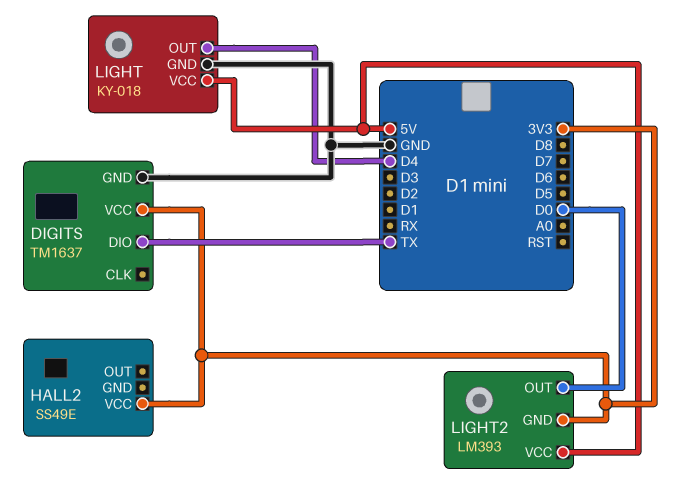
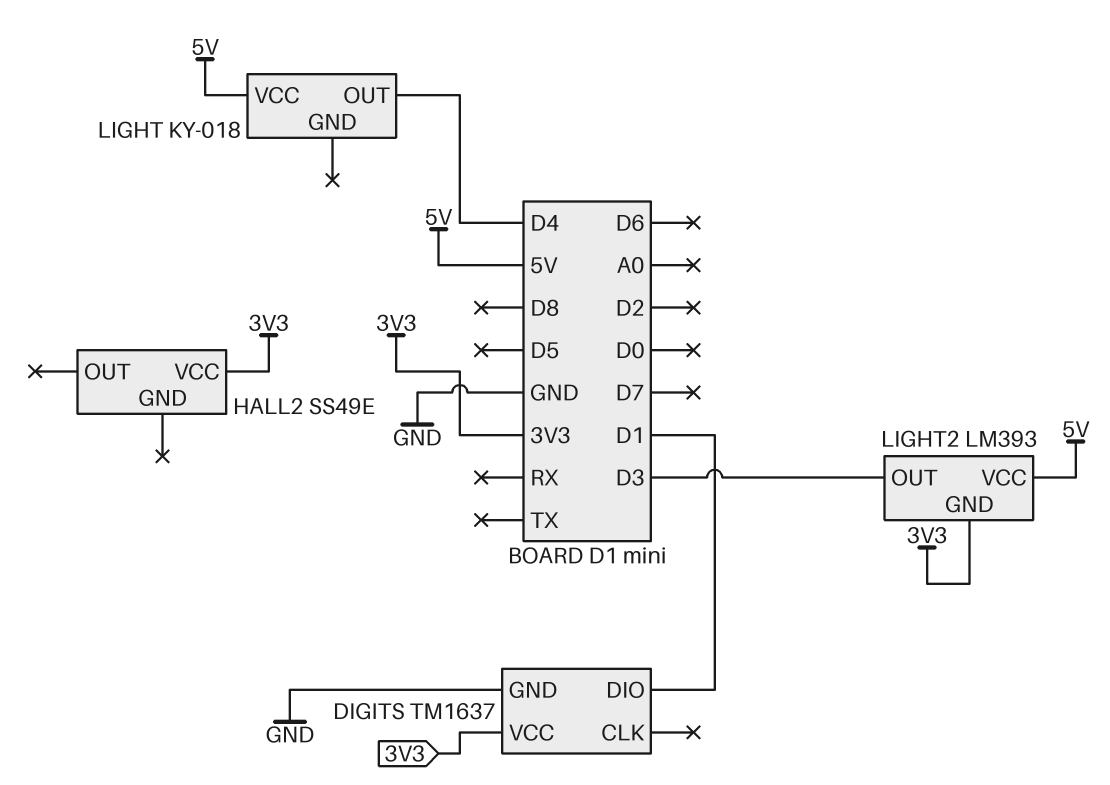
DIGITS pin DIO: TX -> D1
LIGHT pin GND: GND -> none
LIGHT2 pin OUT: D0 -> D3

